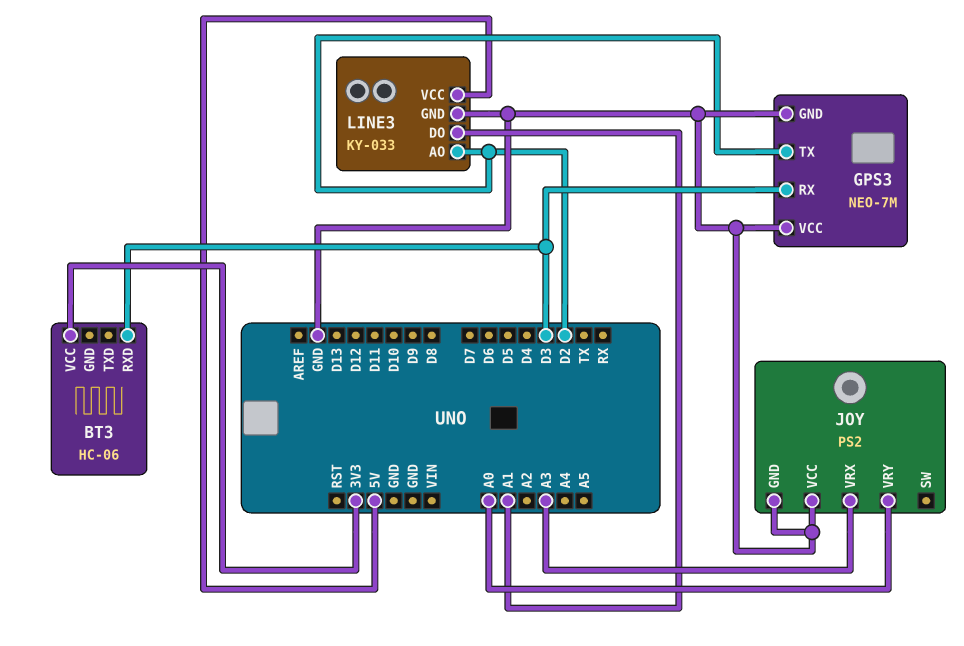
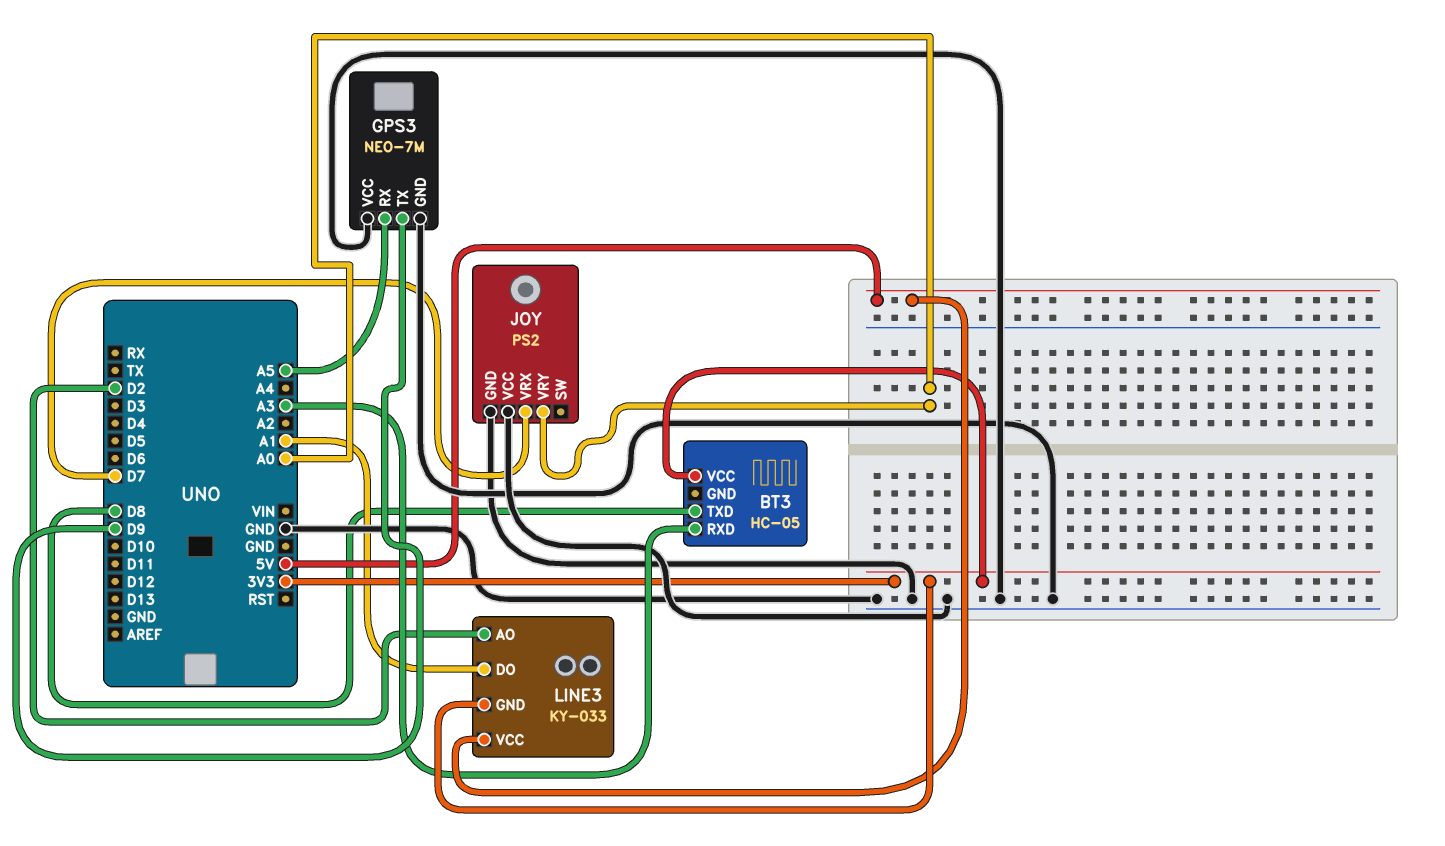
BT3: HC-06 -> HC-05
BT3 pin RXD: D3 -> A3
BT3 pin TXD: none -> D8
GPS3 pin RX: D3 -> A5
GPS3 pin TX: D2 -> D9
JOY pin VRX: A3 -> D7
LINE3 pin GND: GND -> 3V3

